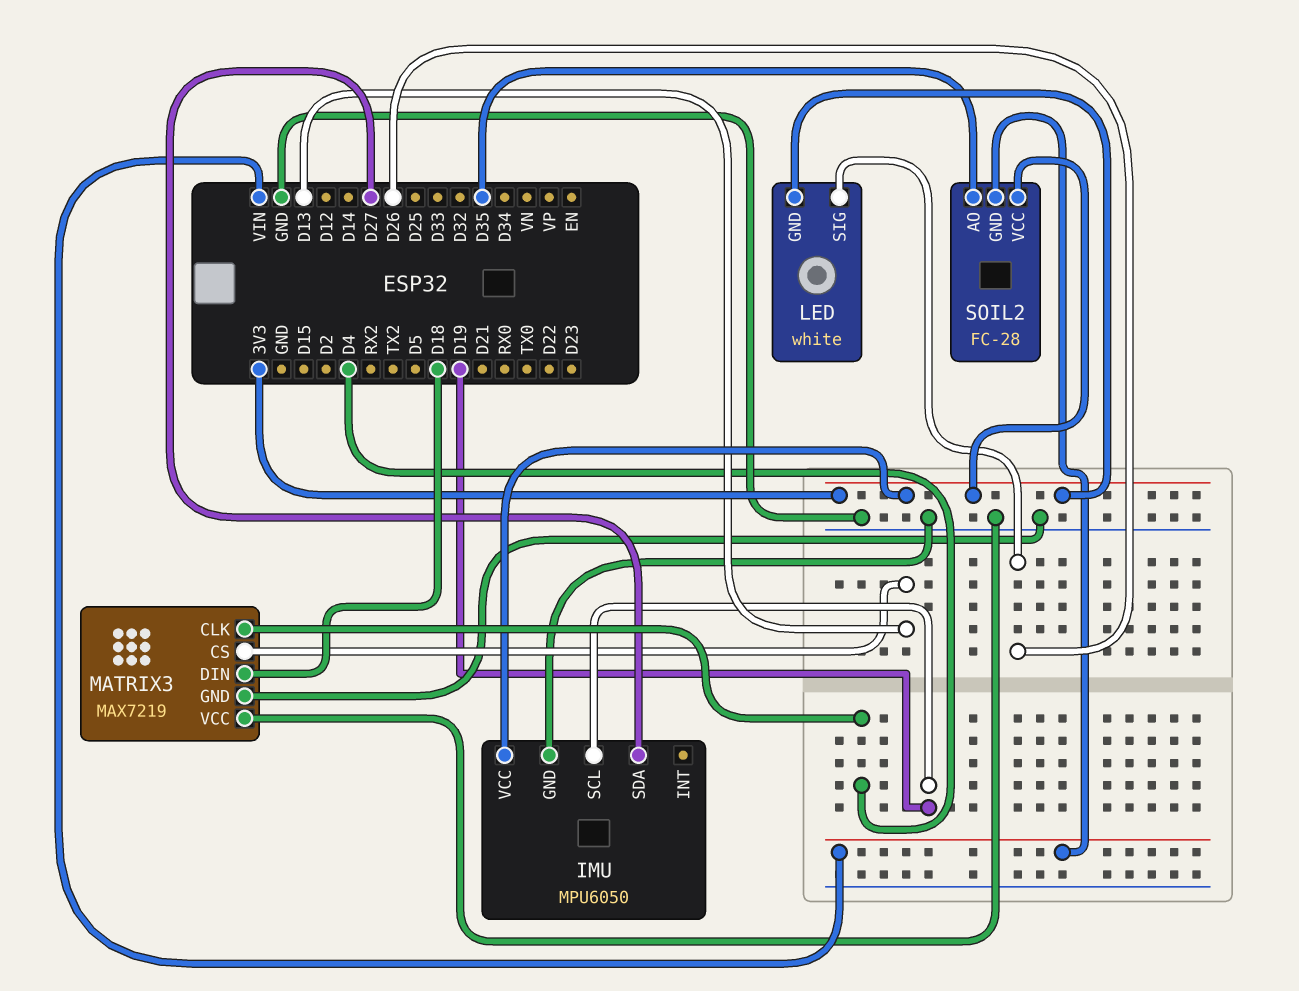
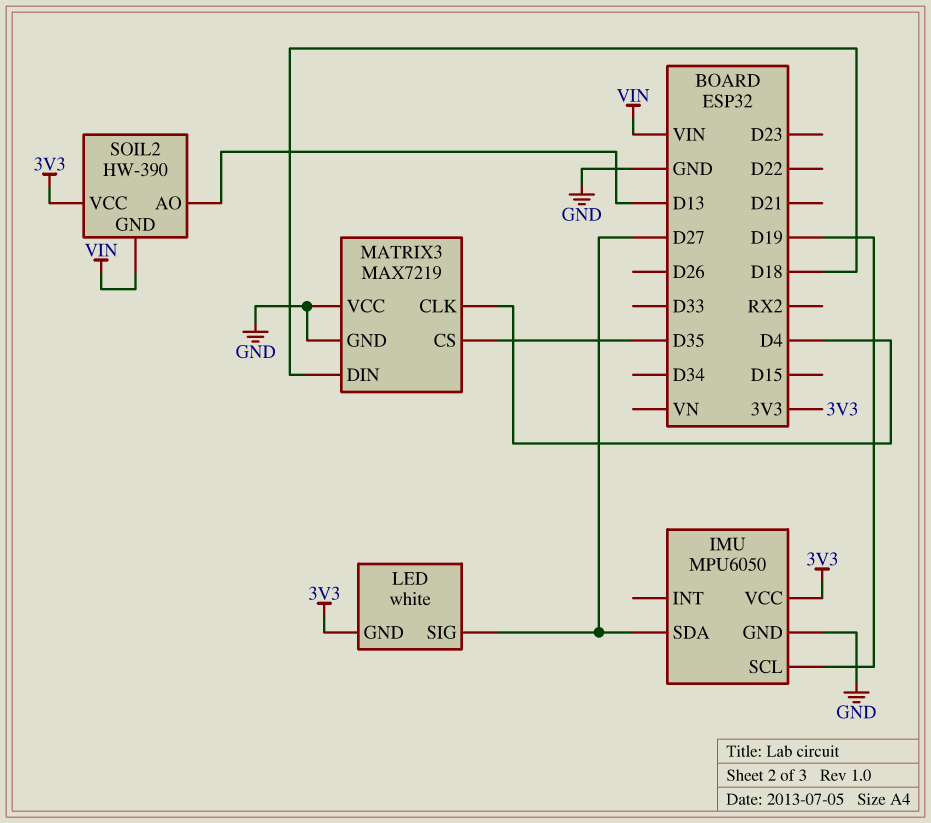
LED pin SIG: D26 -> D27
MATRIX3 pin CS: D13 -> D35
SOIL2: FC-28 -> HW-390
SOIL2 pin AO: D35 -> D13

